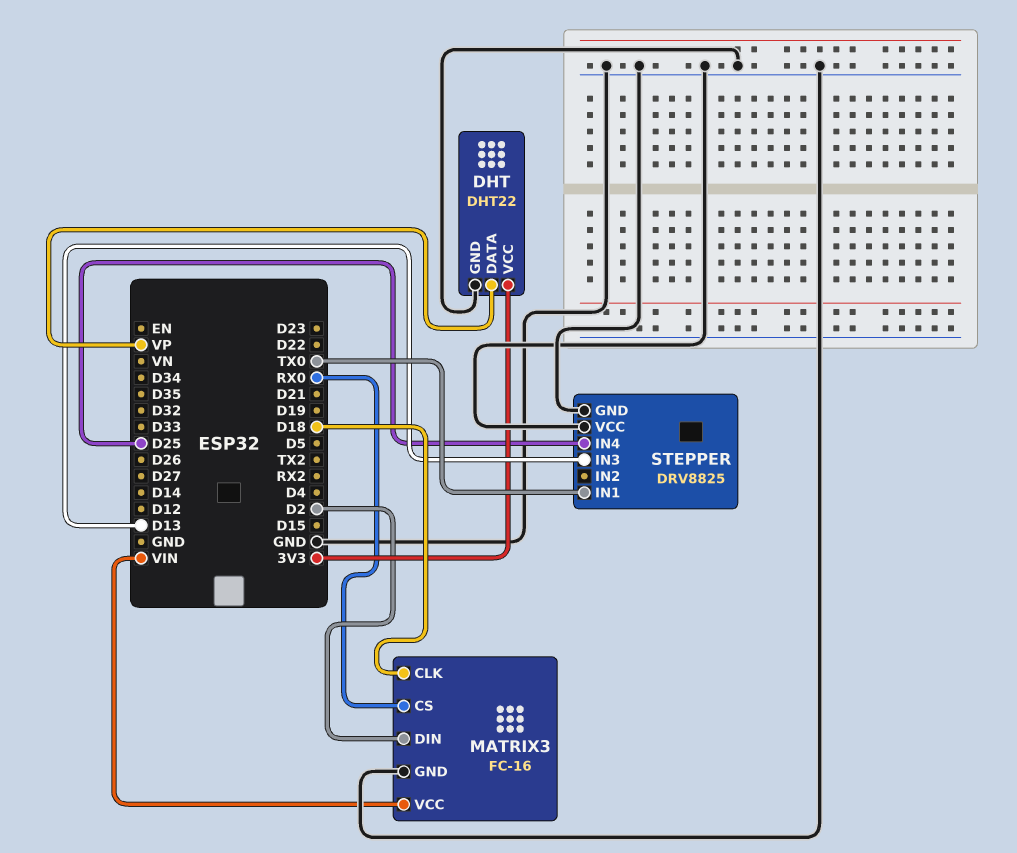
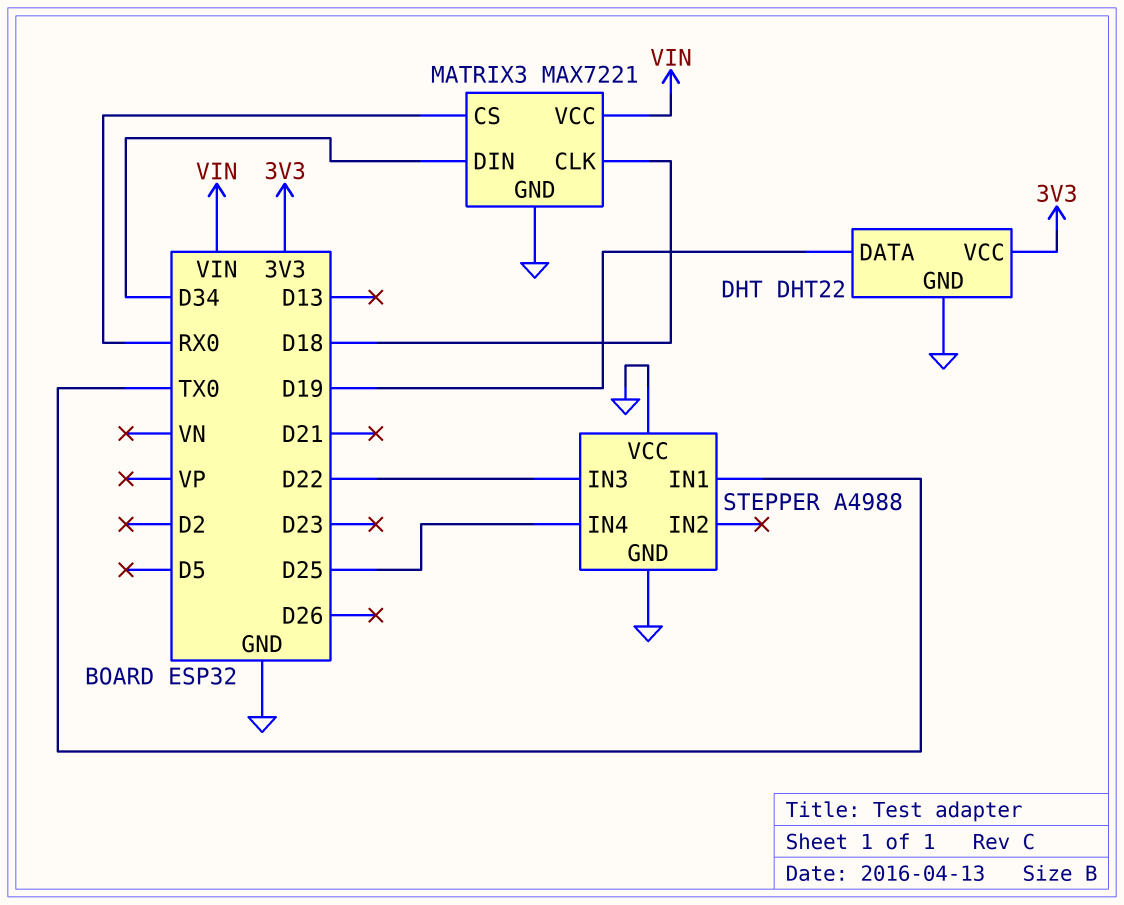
DHT pin DATA: VP -> D19
MATRIX3: FC-16 -> MAX7221
MATRIX3 pin DIN: D2 -> D34
STEPPER: DRV8825 -> A4988
STEPPER pin IN3: D13 -> D22

